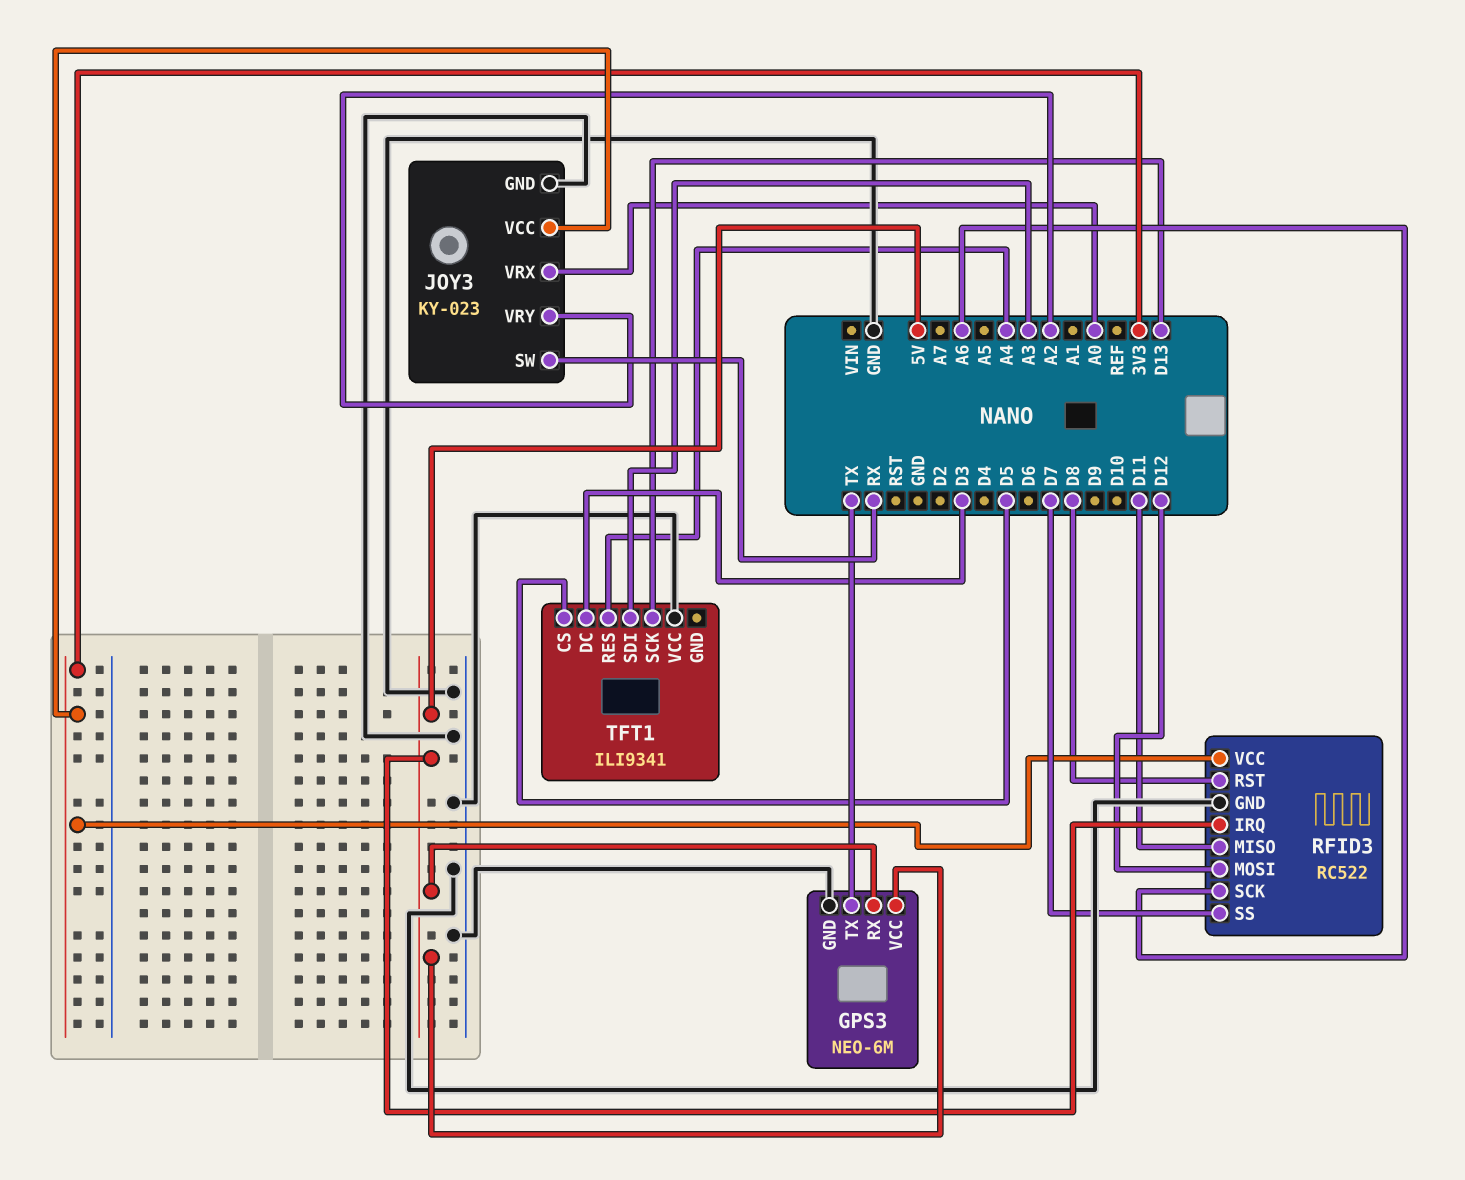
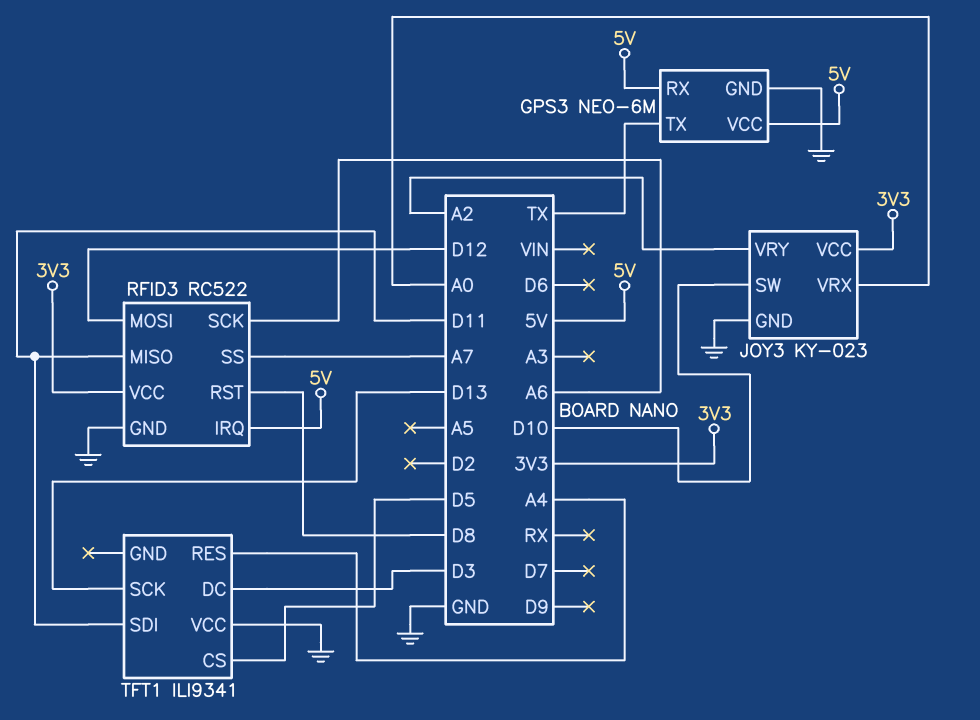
JOY3 pin SW: RX -> D10
RFID3 pin SS: D7 -> A7
TFT1 pin SDI: A3 -> D11

